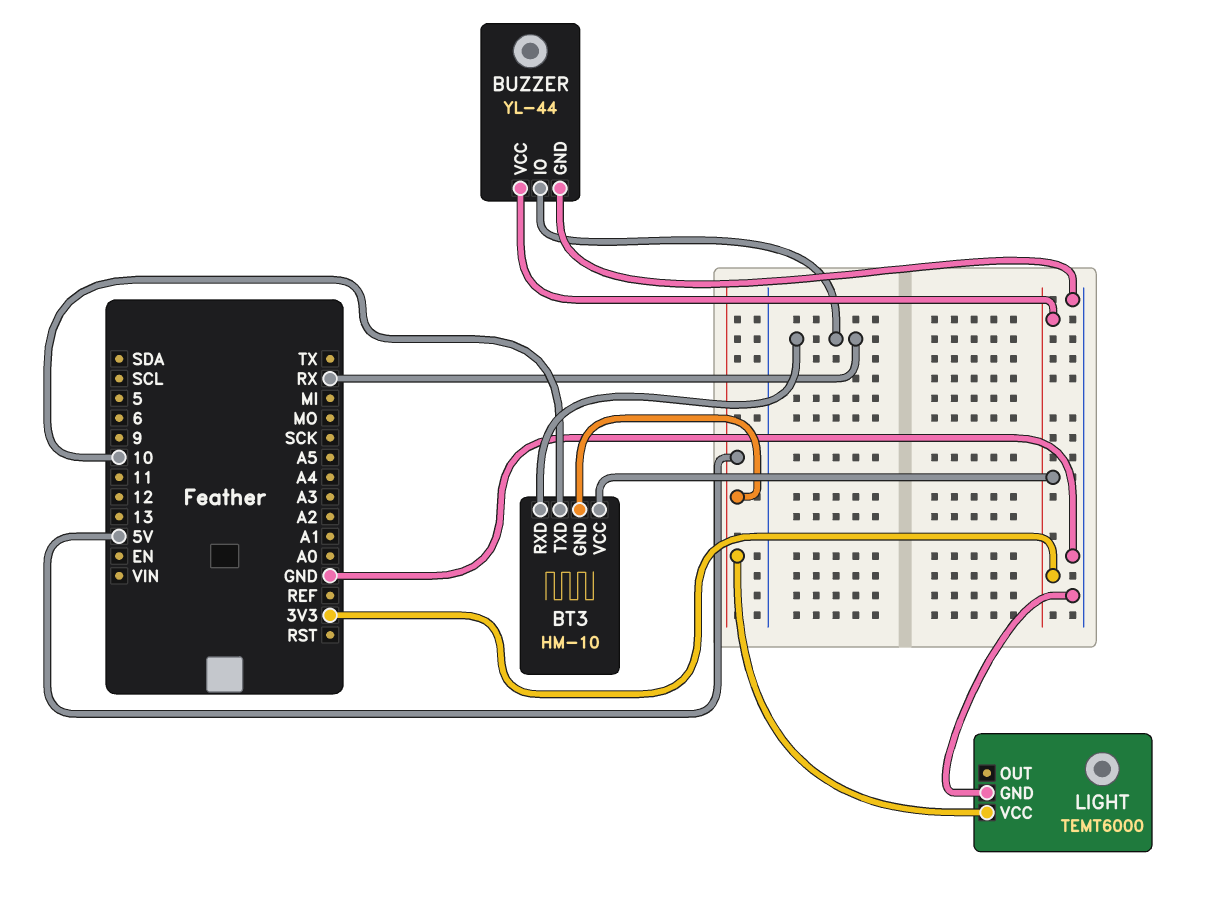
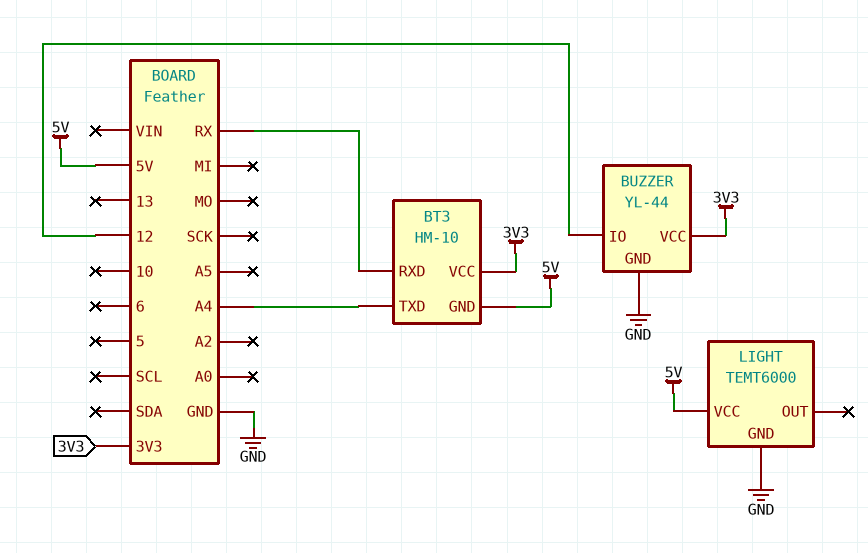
BT3 pin TXD: 10 -> A4
BUZZER pin IO: RX -> 12

